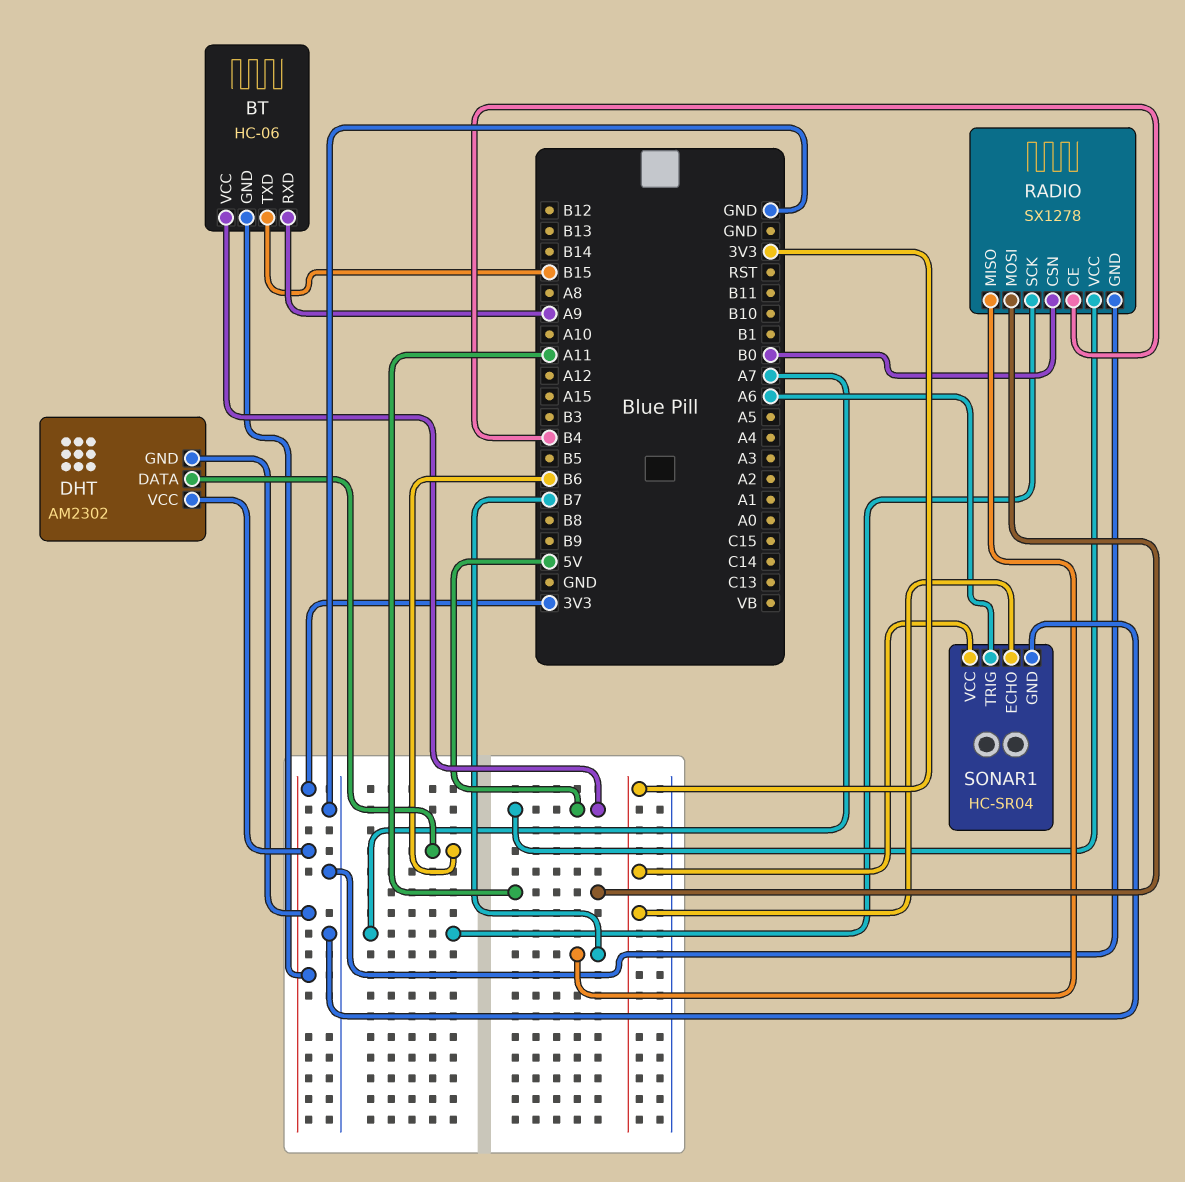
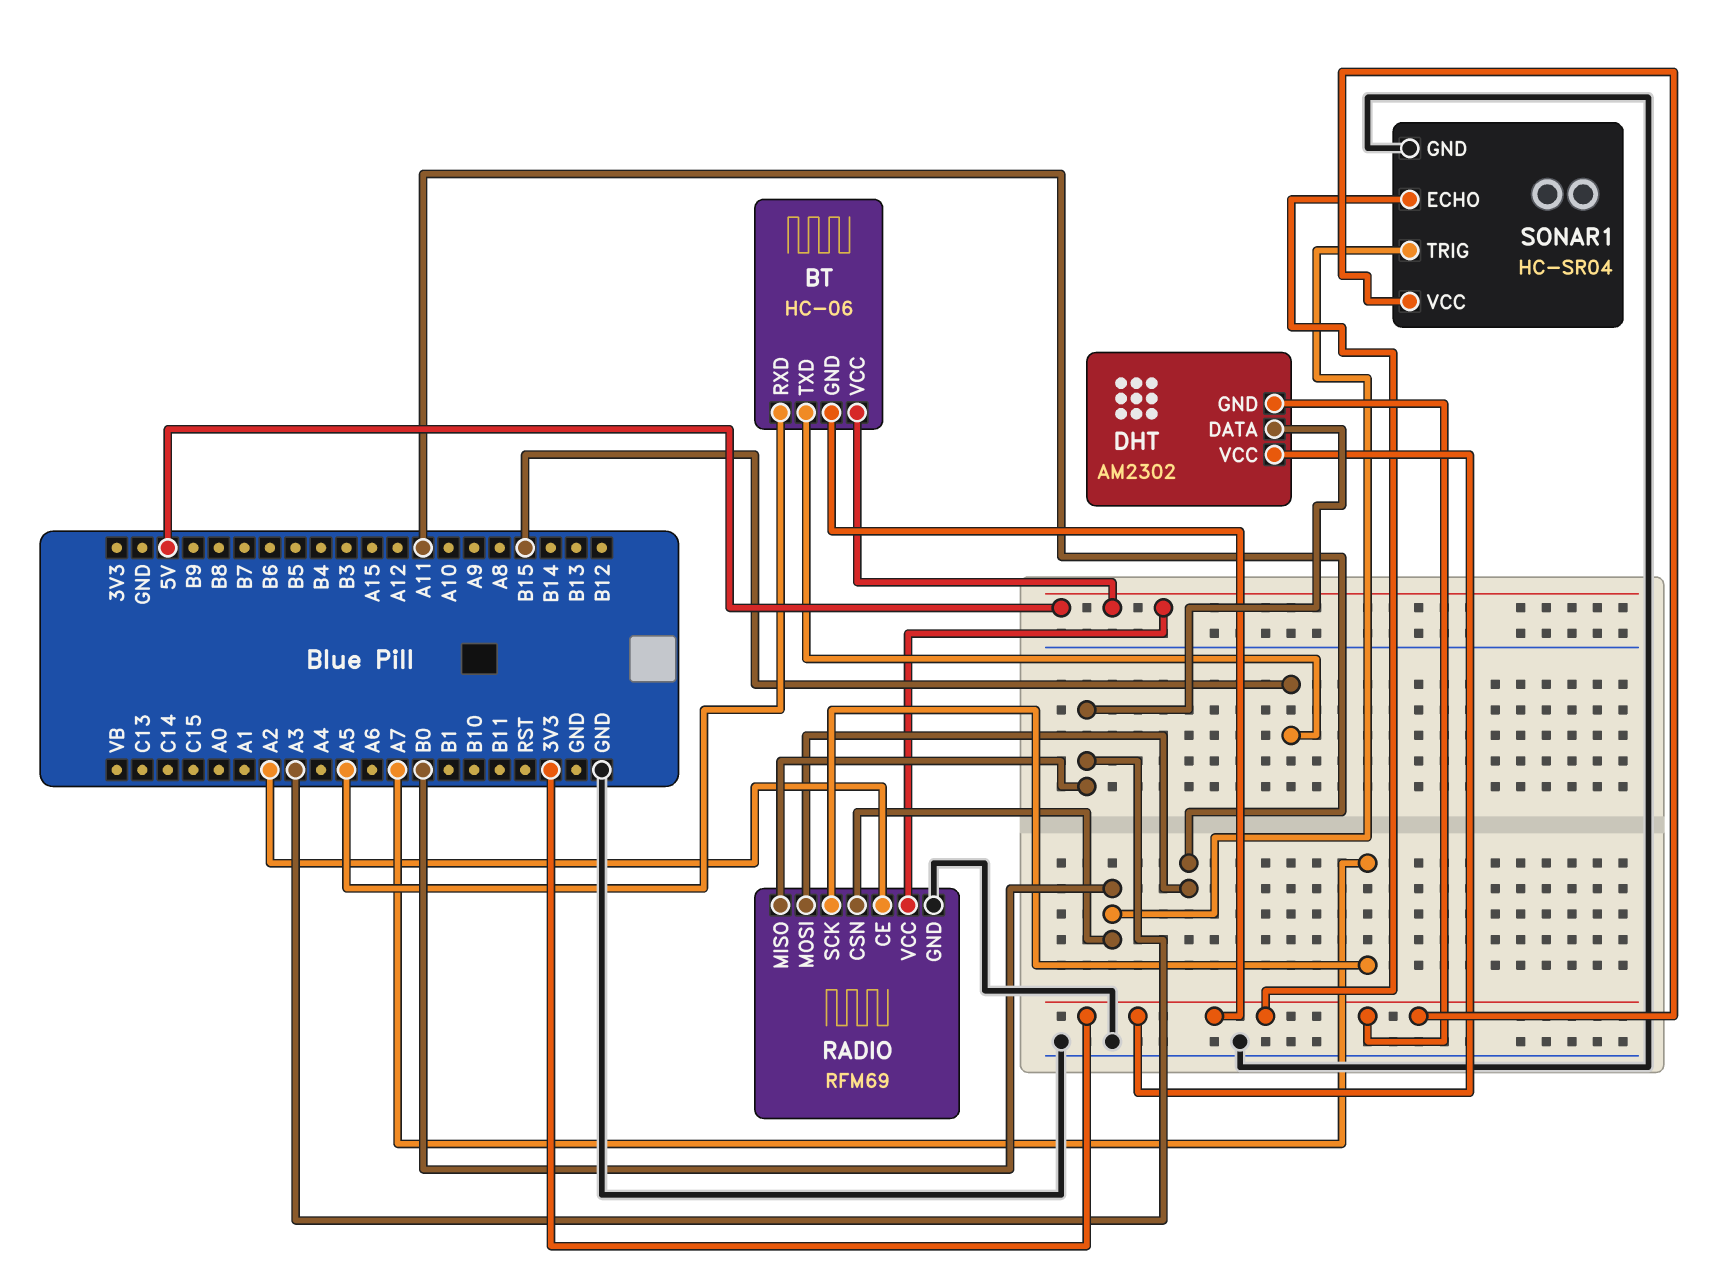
BT pin RXD: A9 -> A5
DHT pin DATA: B6 -> A3
RADIO: SX1278 -> RFM69
RADIO pin CE: B4 -> A2
RADIO pin MISO: B7 -> A3
SONAR1 pin TRIG: A6 -> B0

